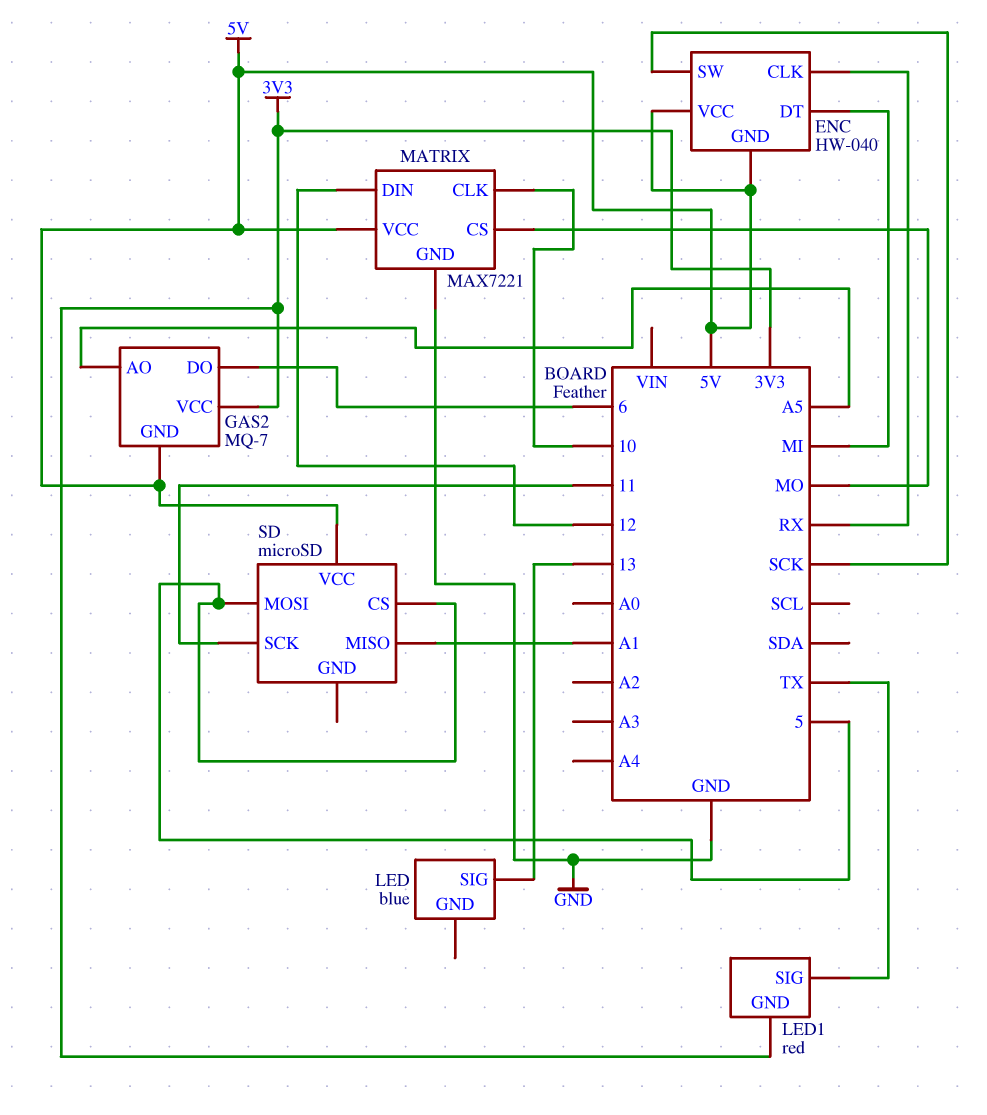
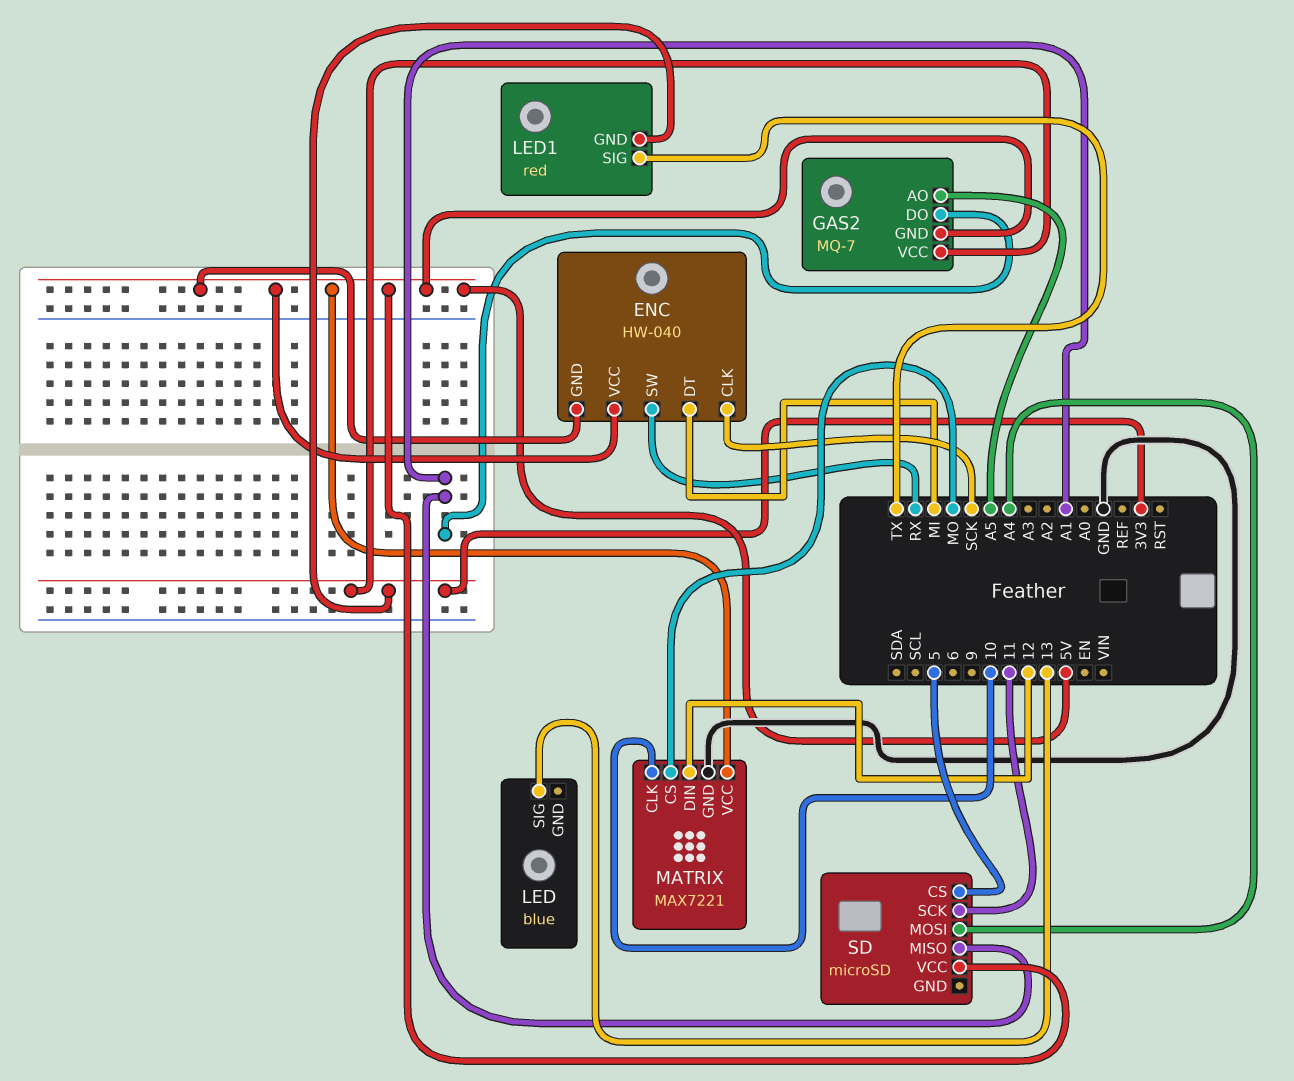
ENC pin CLK: RX -> SCK
ENC pin SW: SCK -> RX
GAS2 pin DO: 6 -> A1
SD pin MOSI: 5 -> A4

